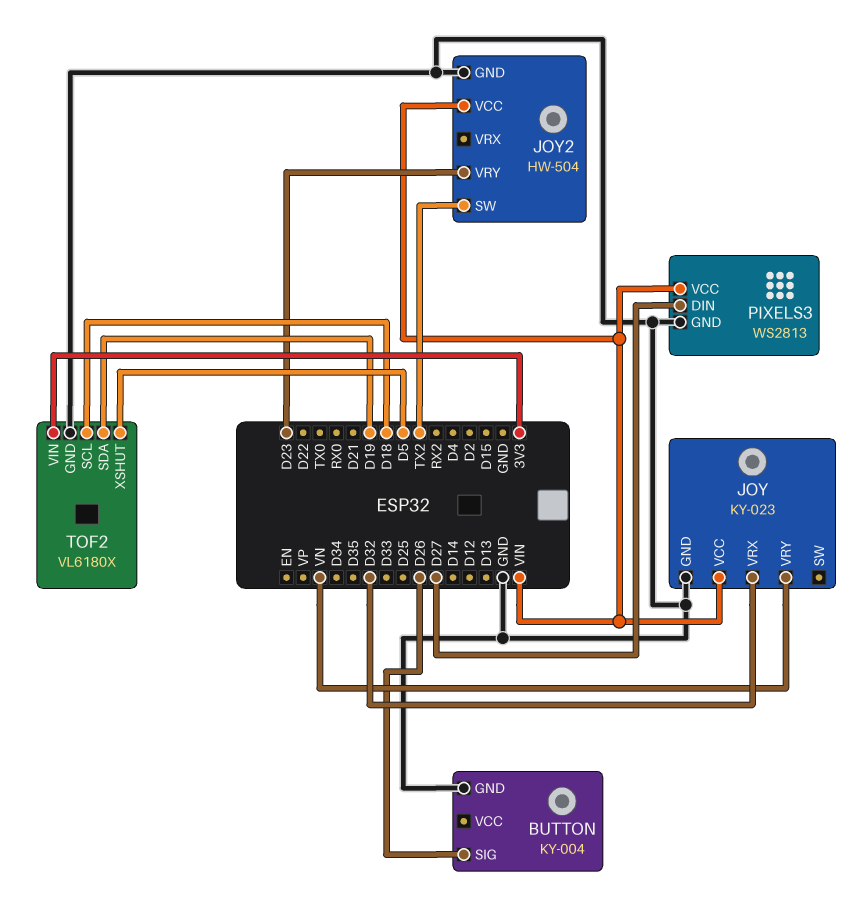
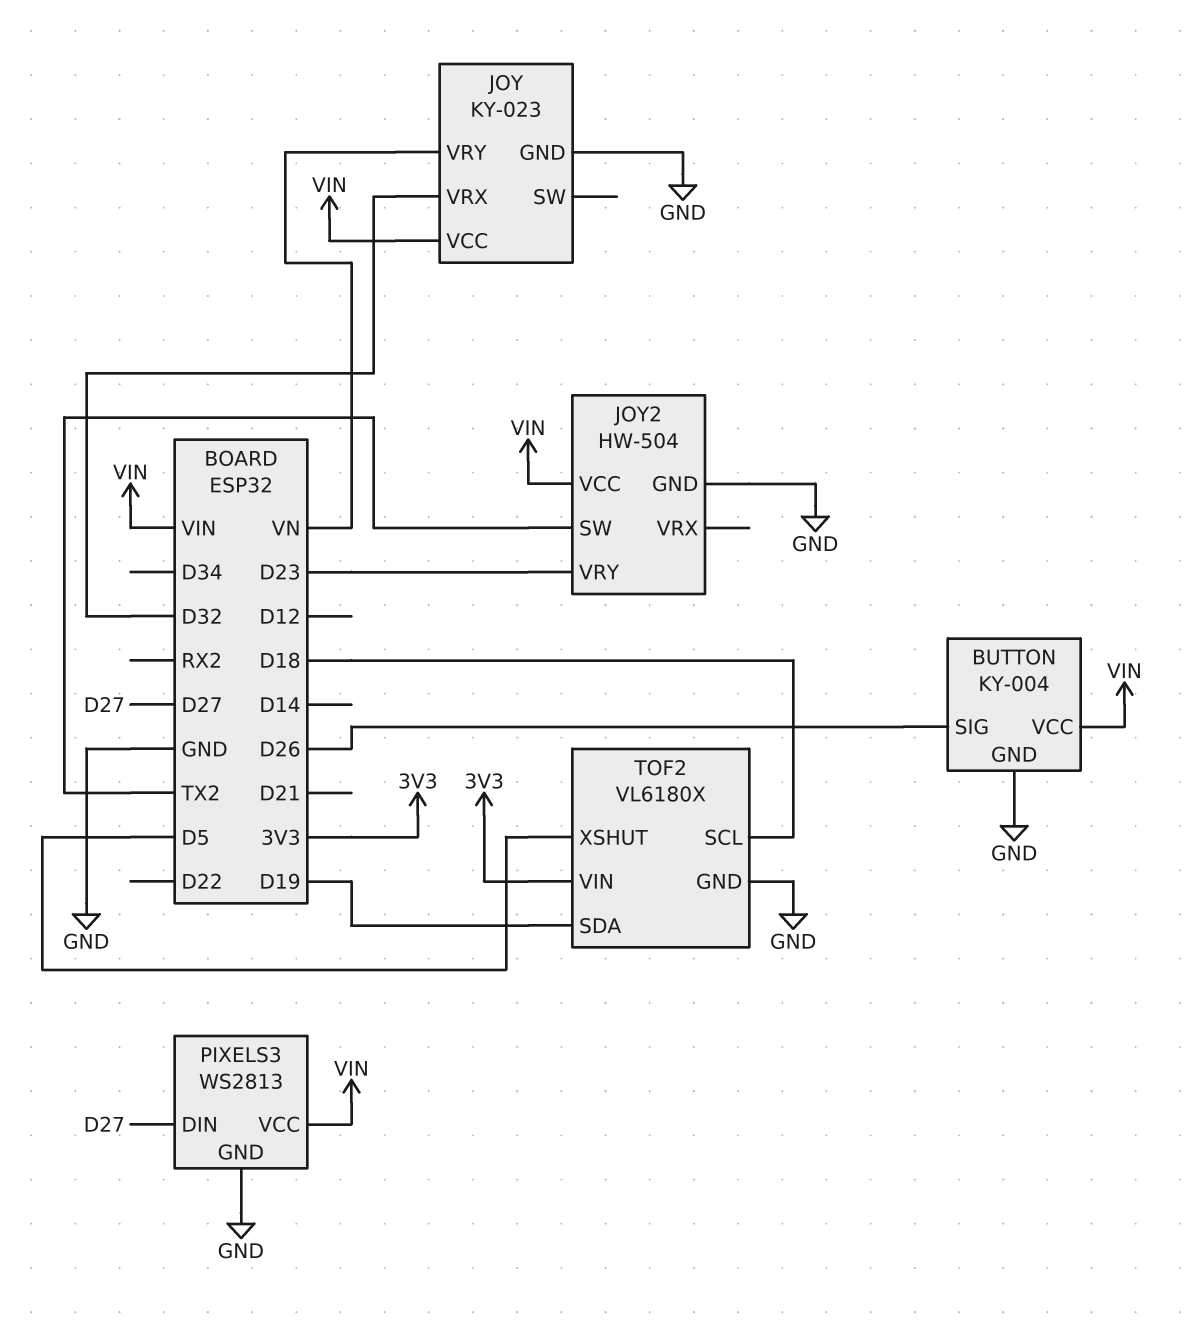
BUTTON pin VCC: none -> VIN

